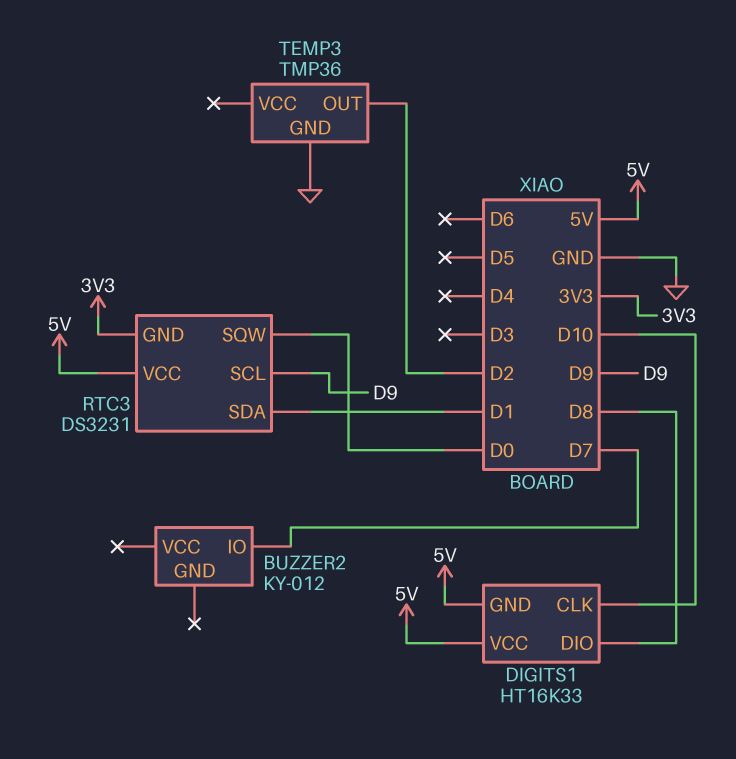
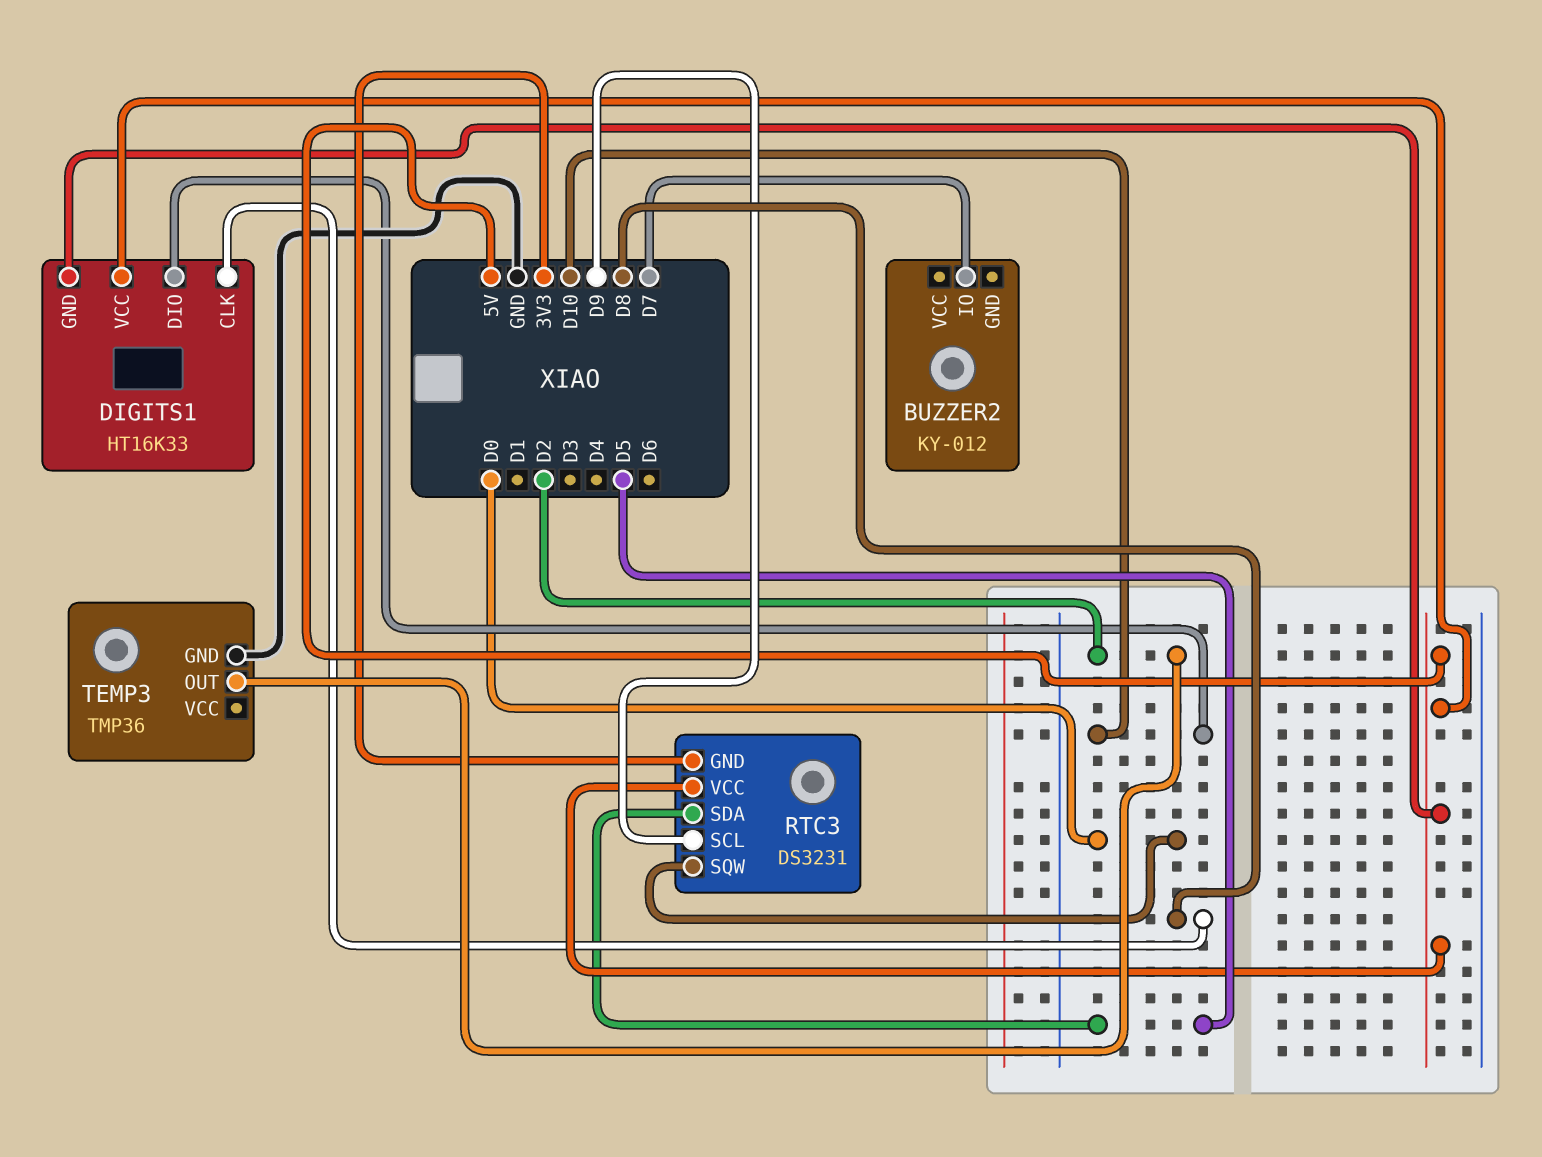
DIGITS1 pin CLK: D10 -> D8
DIGITS1 pin DIO: D8 -> D10
RTC3 pin SDA: D1 -> D5

